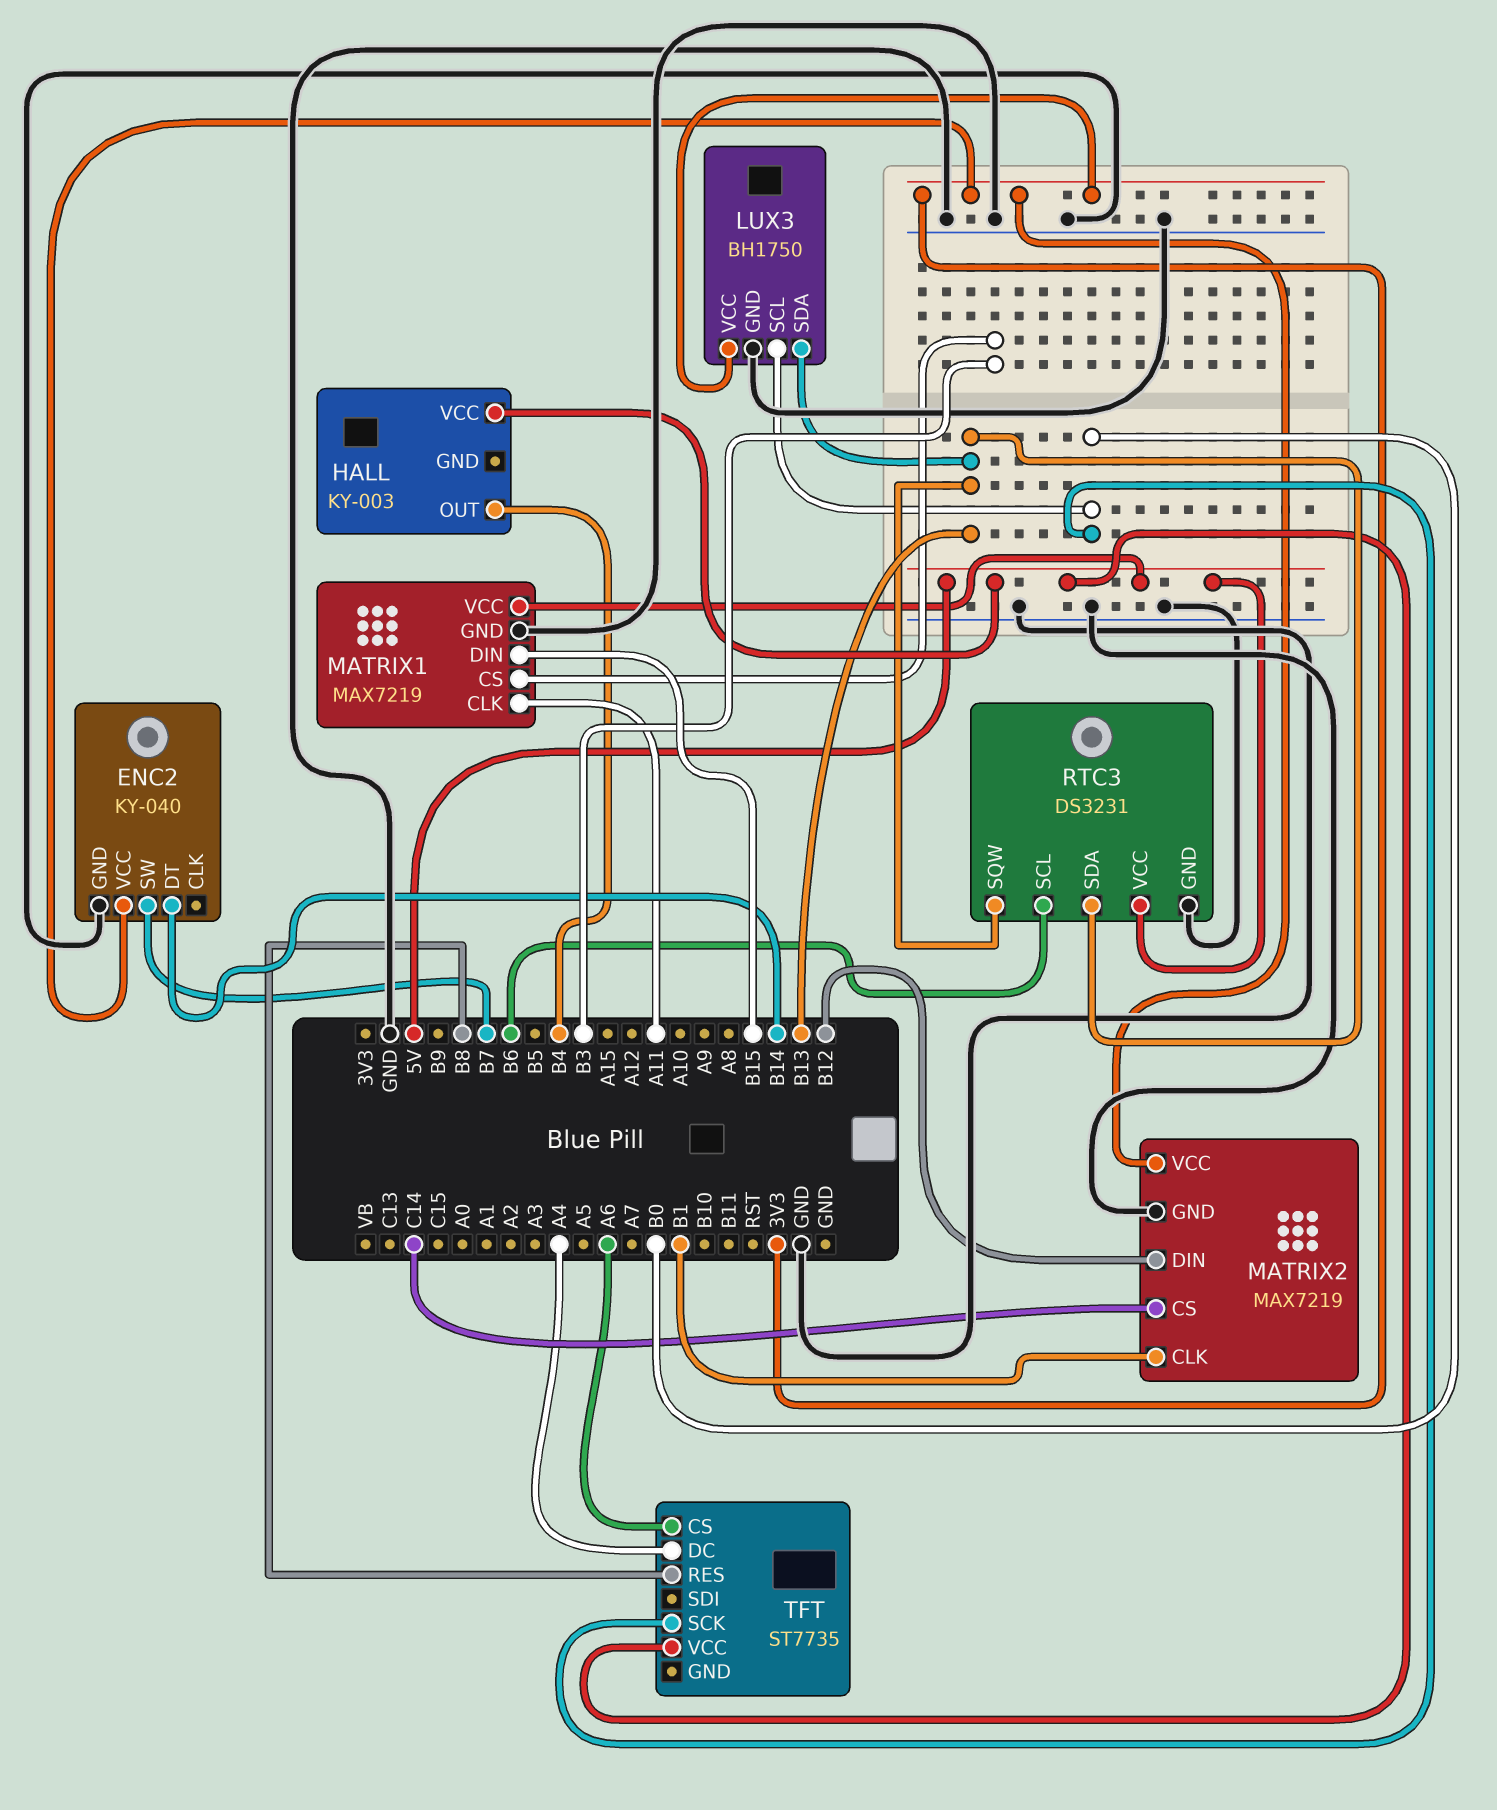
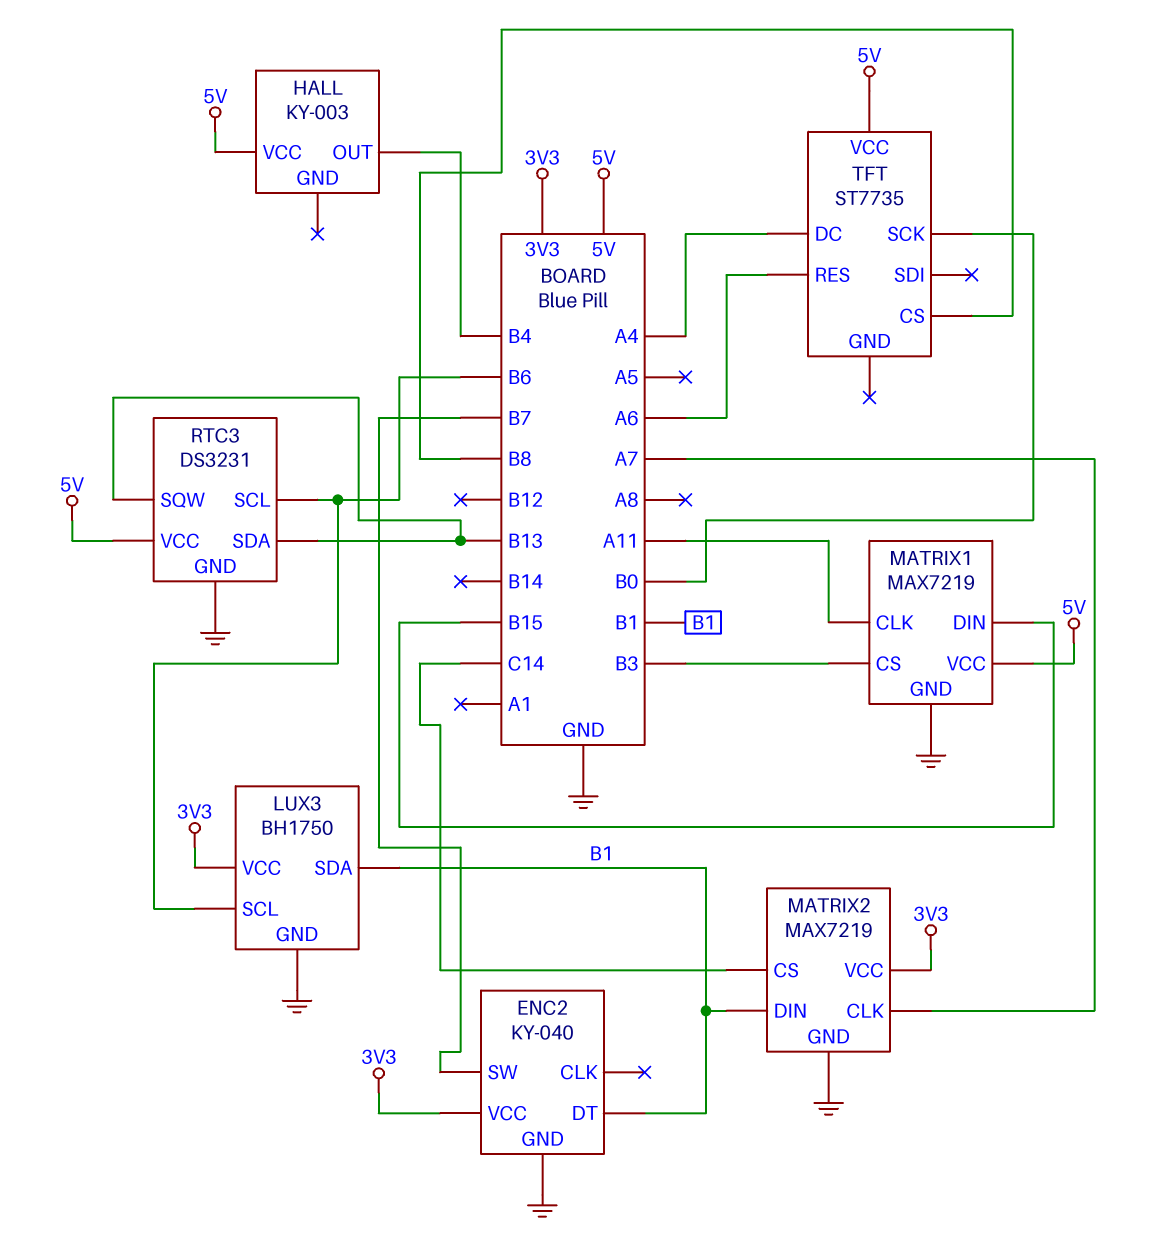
ENC2 pin DT: B14 -> B1
LUX3 pin SCL: B0 -> B6
LUX3 pin SDA: B13 -> B1
MATRIX2 pin CLK: B1 -> A7
MATRIX2 pin DIN: B12 -> B1
TFT pin CS: A6 -> B8
TFT pin RES: B8 -> A6

